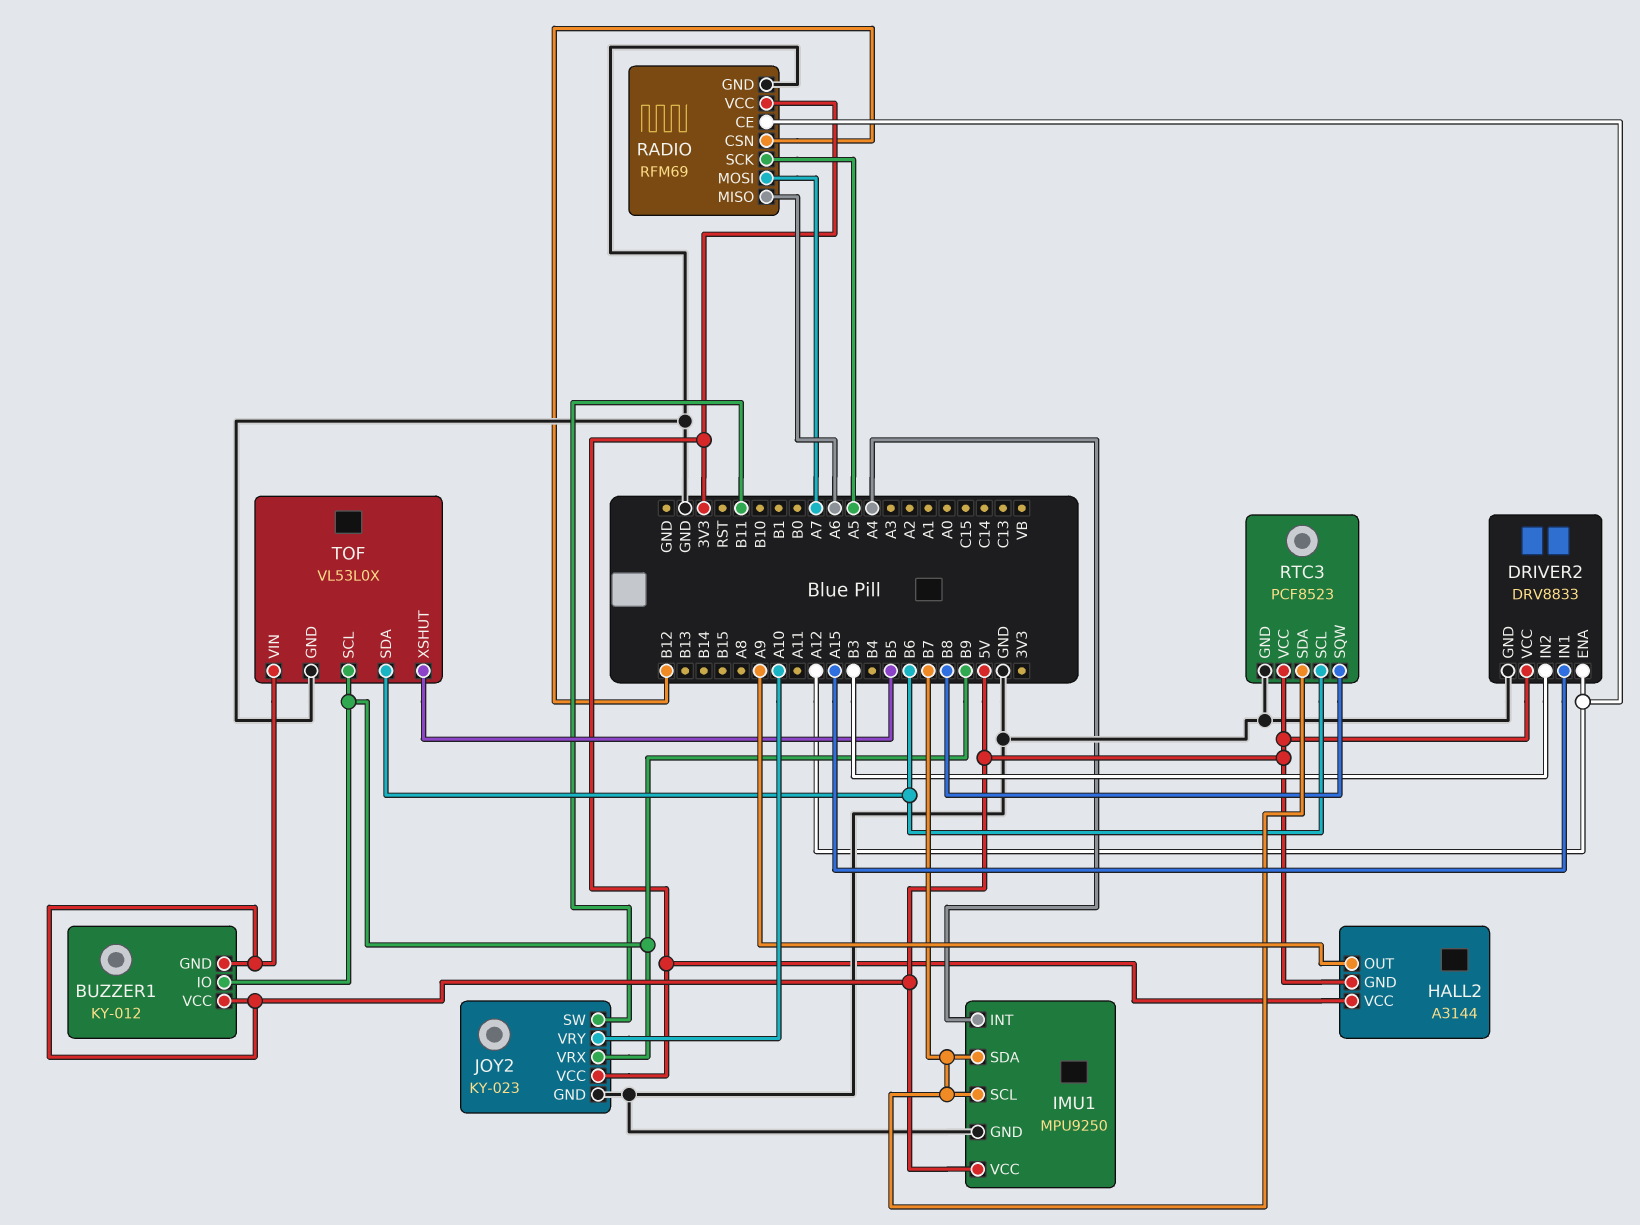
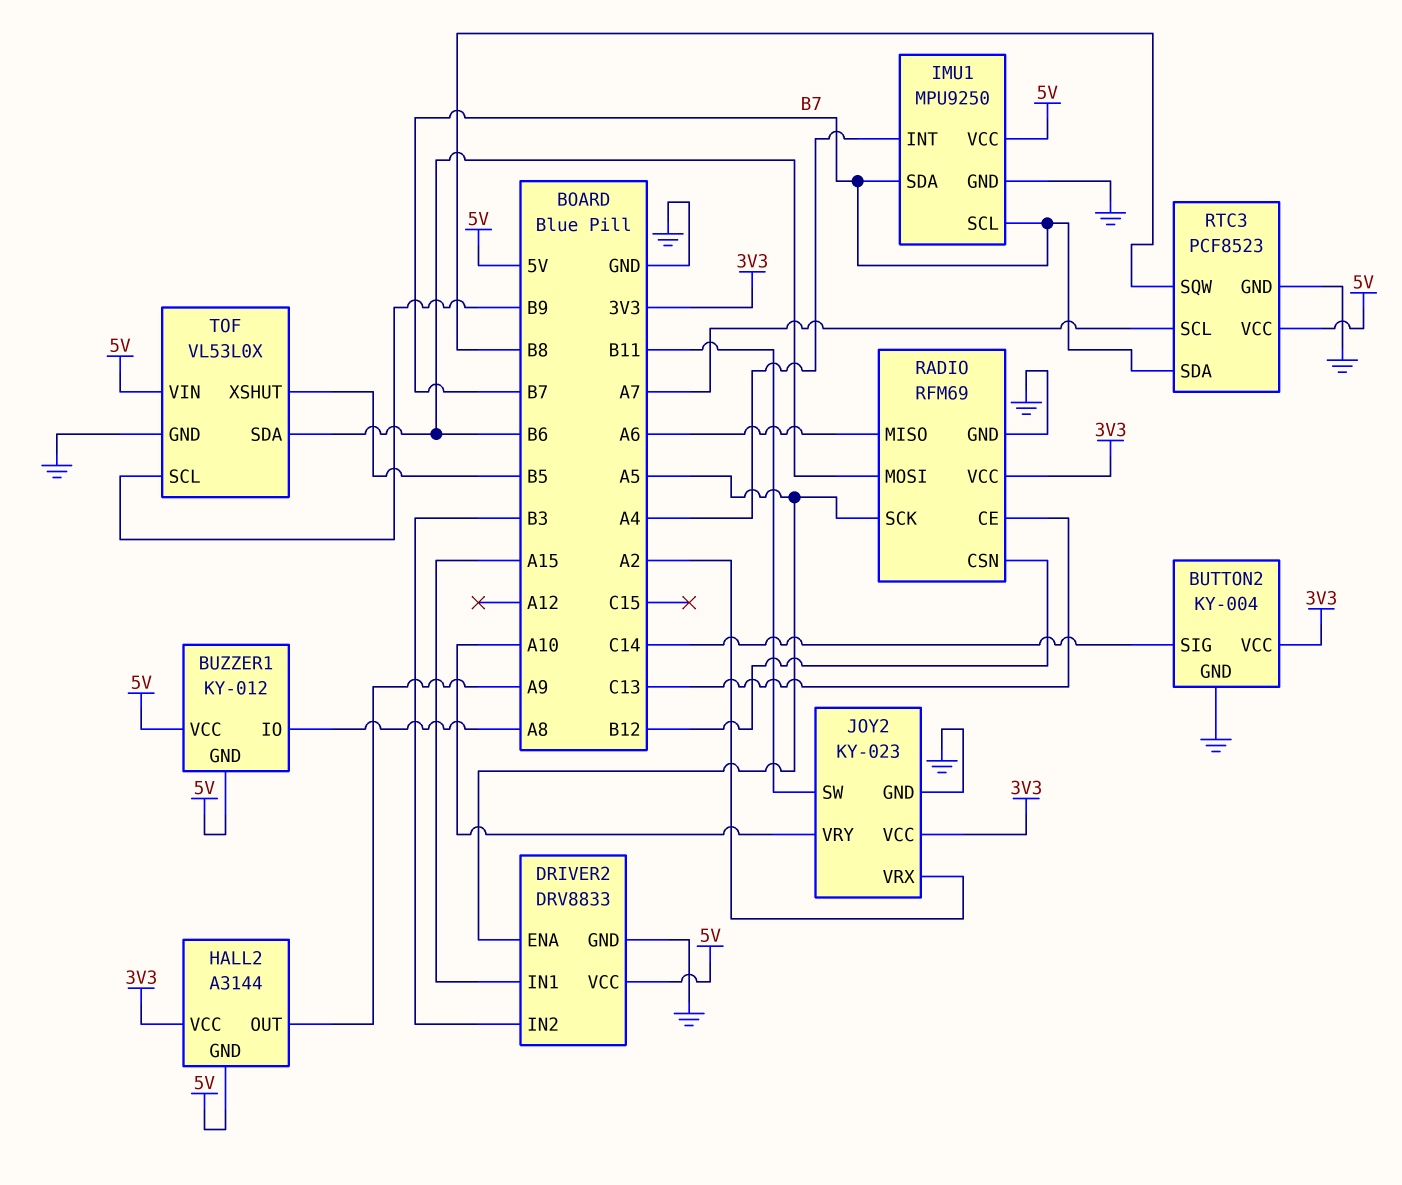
BUTTON2: none -> KY-004
BUTTON2 pin GND: none -> GND
BUTTON2 pin SIG: none -> C14
BUTTON2 pin VCC: none -> 3V3
BUZZER1 pin IO: B9 -> A8
DRIVER2 pin ENA: A12 -> A5
JOY2 pin VRX: B9 -> A2
RADIO pin CE: A12 -> C13
RADIO pin MOSI: A7 -> B6
RTC3 pin SCL: B6 -> A7

